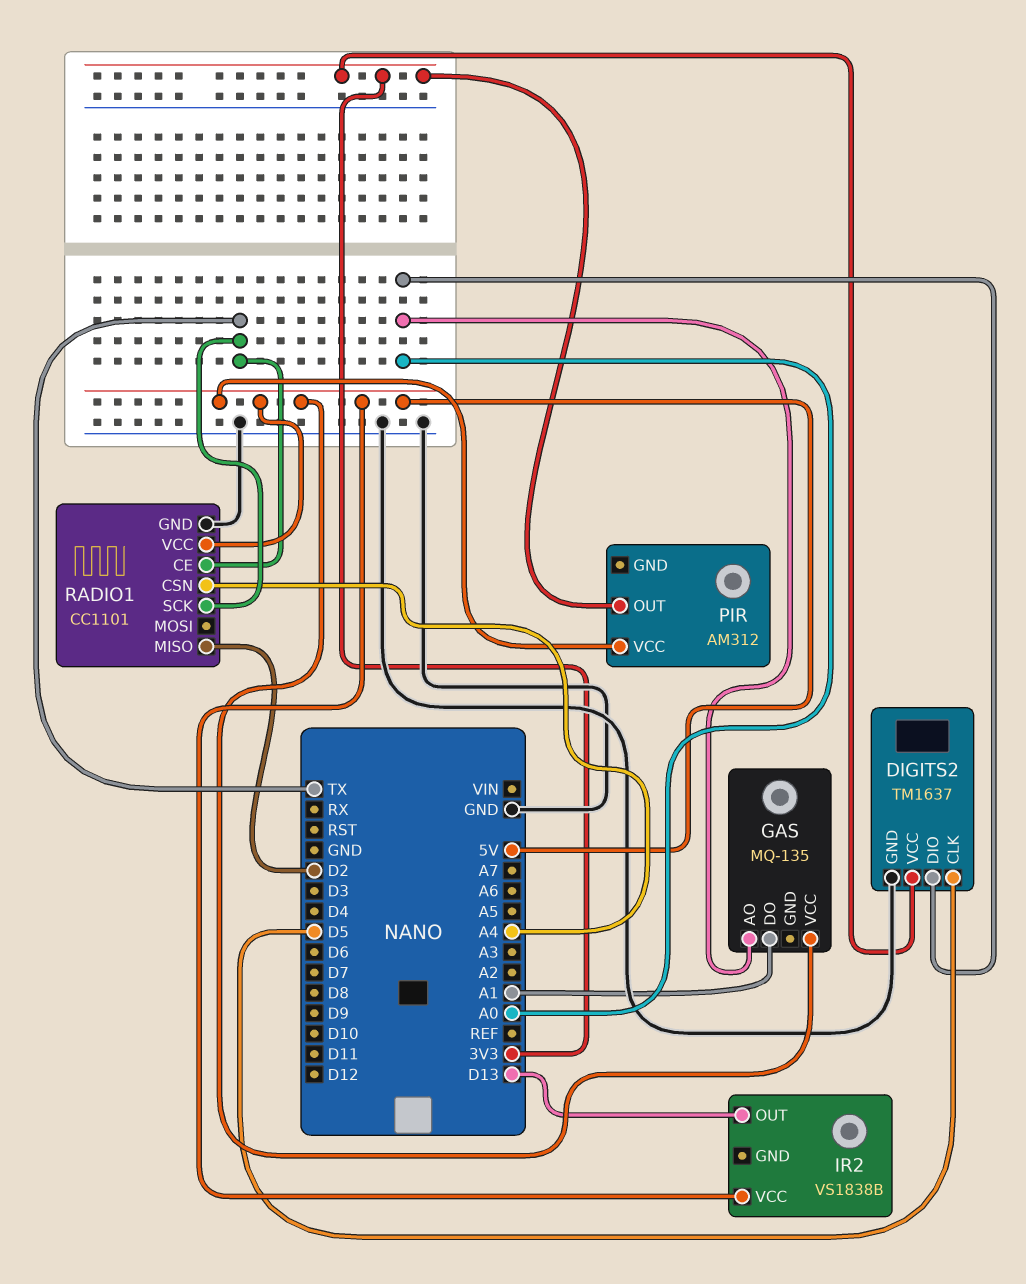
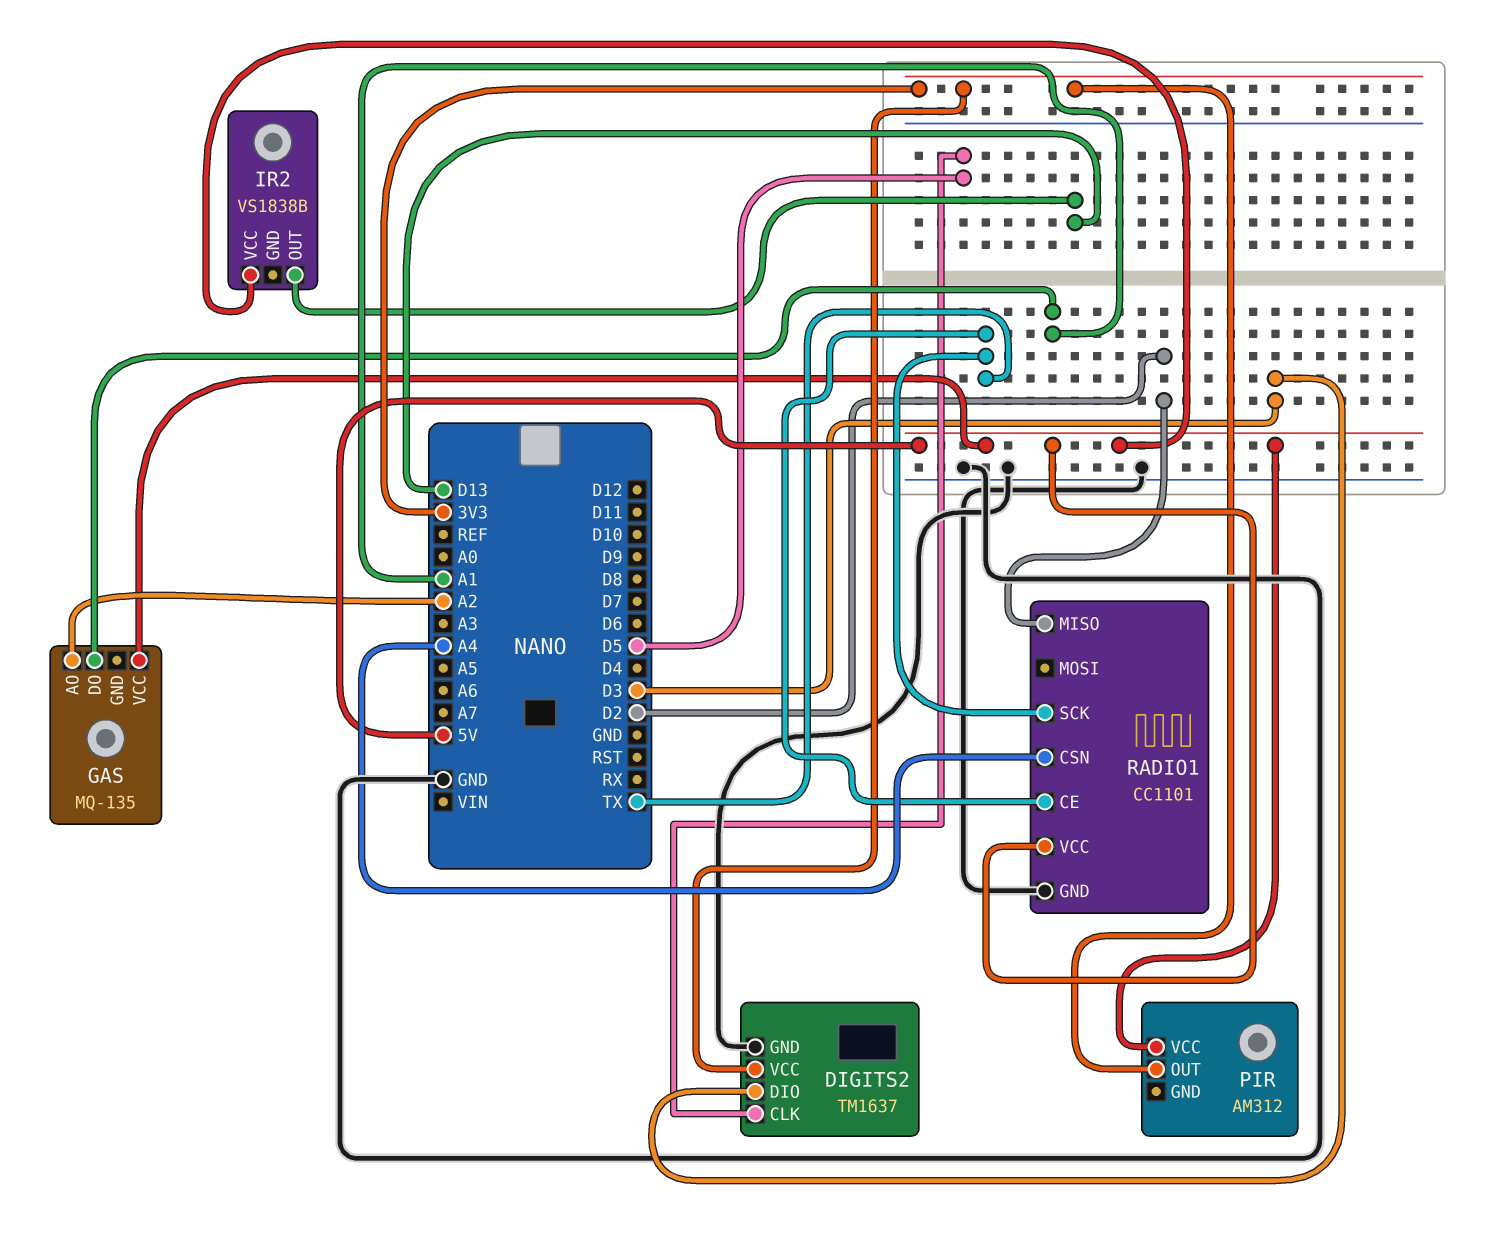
DIGITS2 pin DIO: A0 -> D3
GAS pin AO: A0 -> A2

